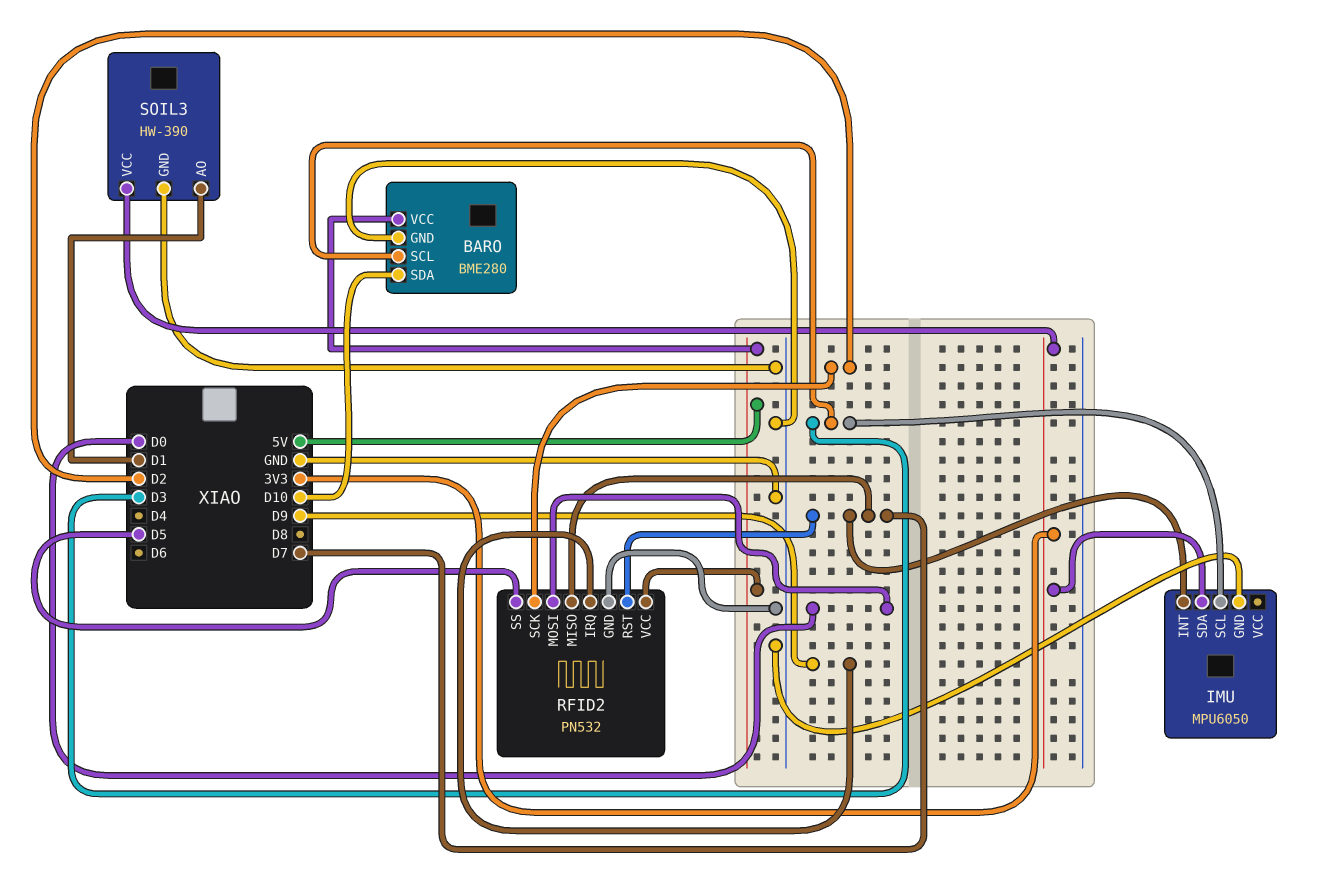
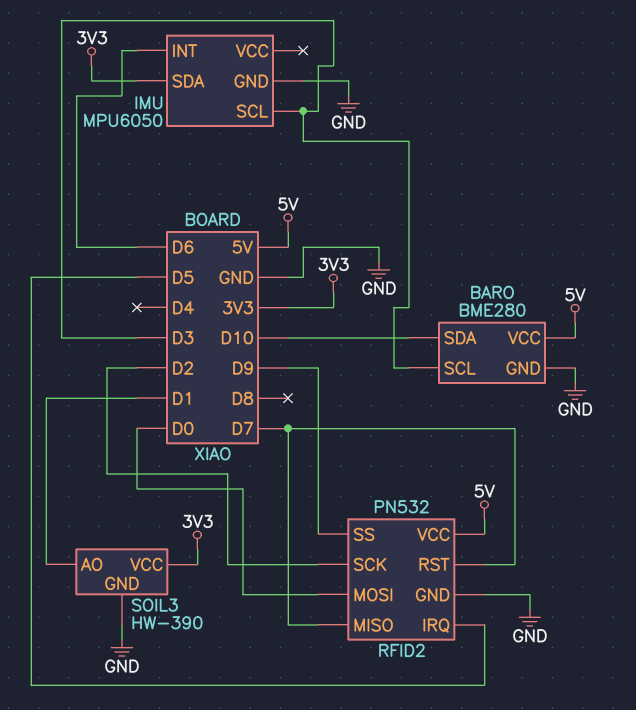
IMU pin INT: D7 -> D6
RFID2 pin IRQ: D9 -> D5
RFID2 pin SS: D5 -> D9

